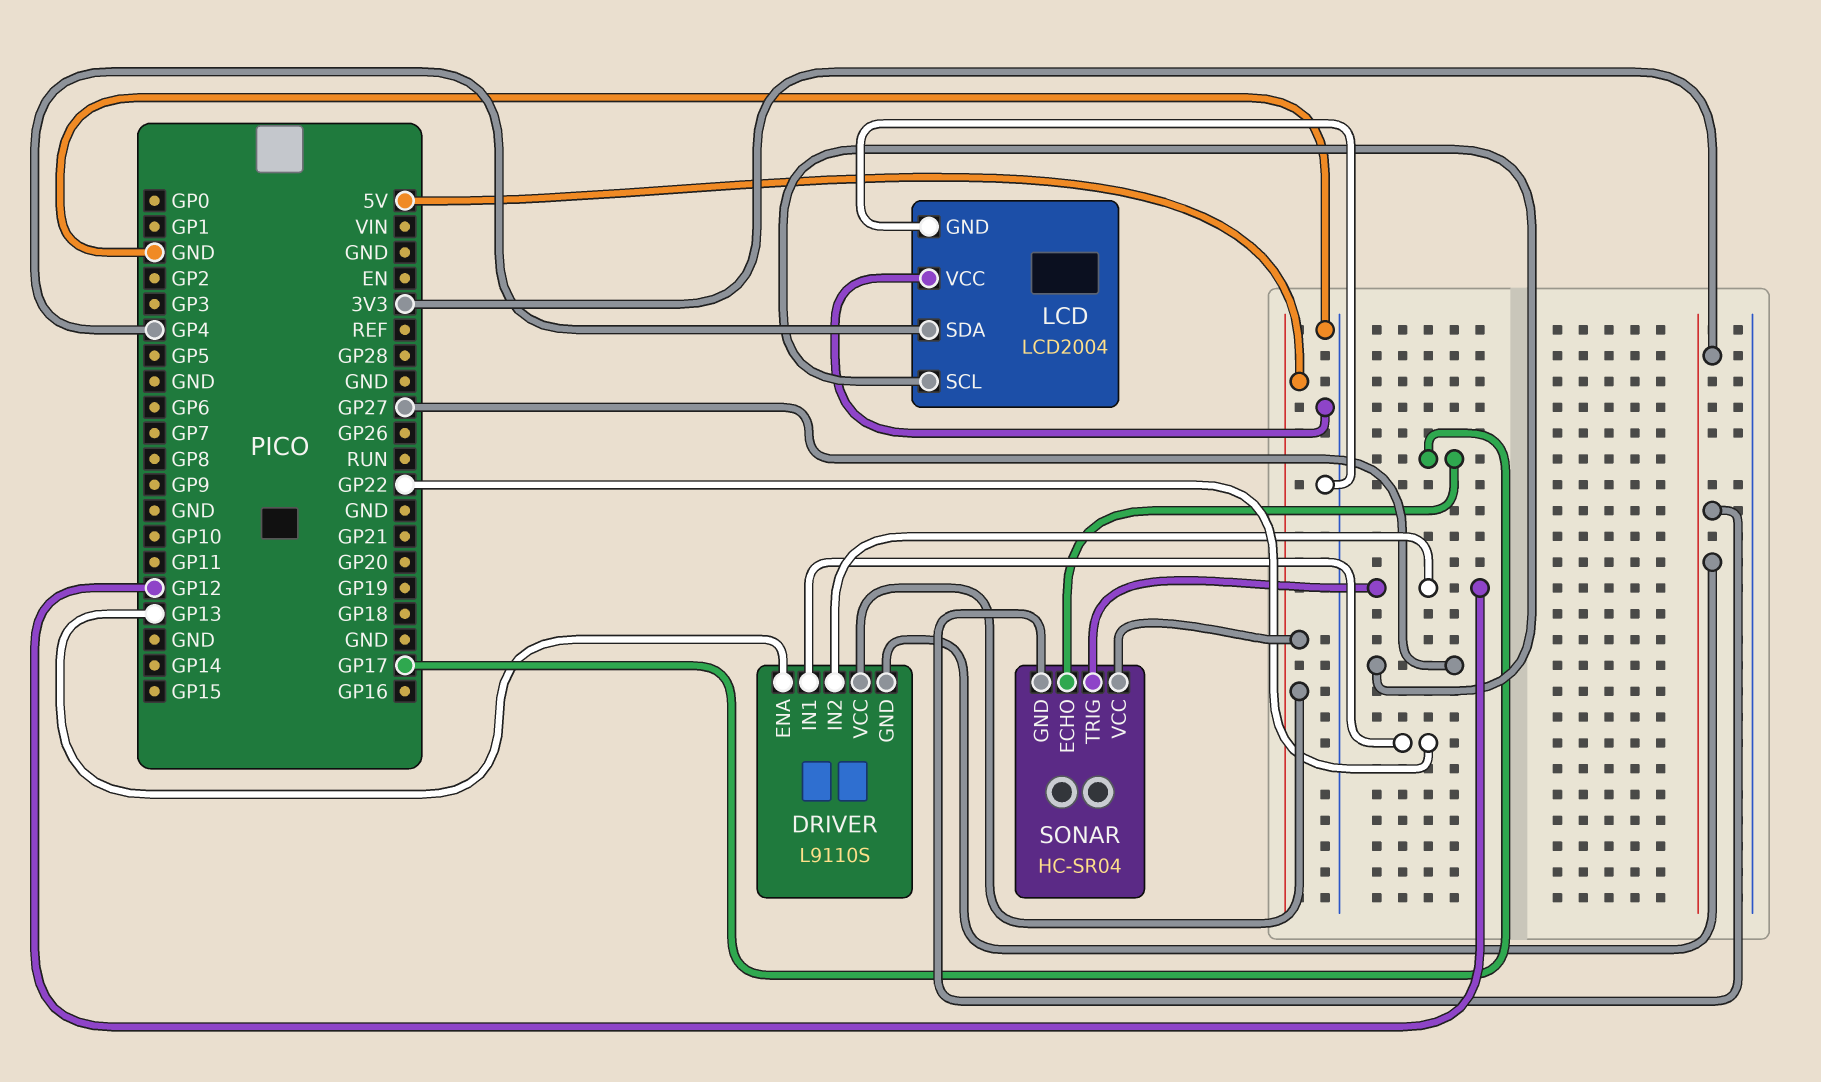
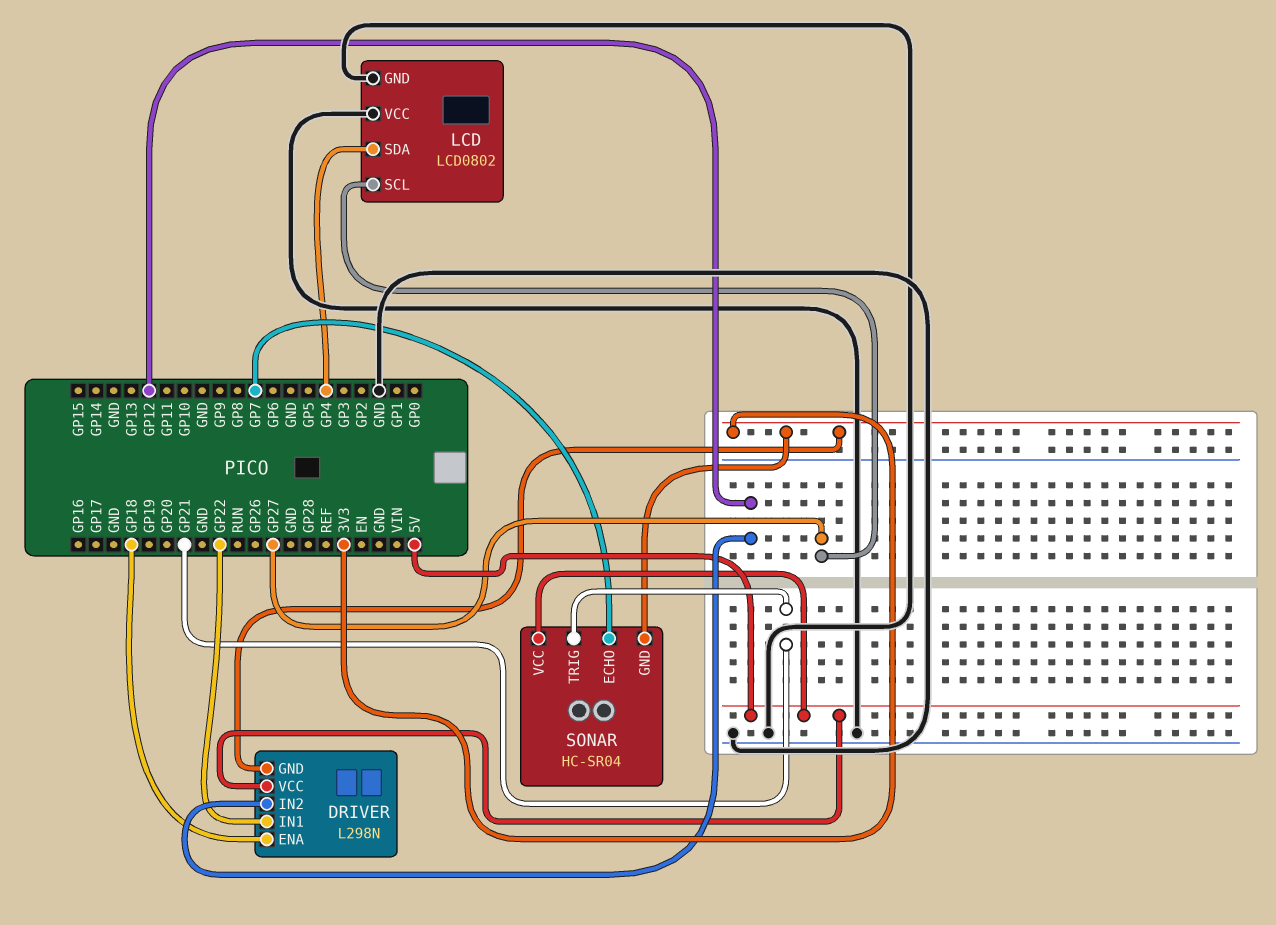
DRIVER: L9110S -> L298N
DRIVER pin ENA: GP13 -> GP18
LCD: LCD2004 -> LCD0802
SONAR pin ECHO: GP17 -> GP7
SONAR pin TRIG: GP12 -> GP21

